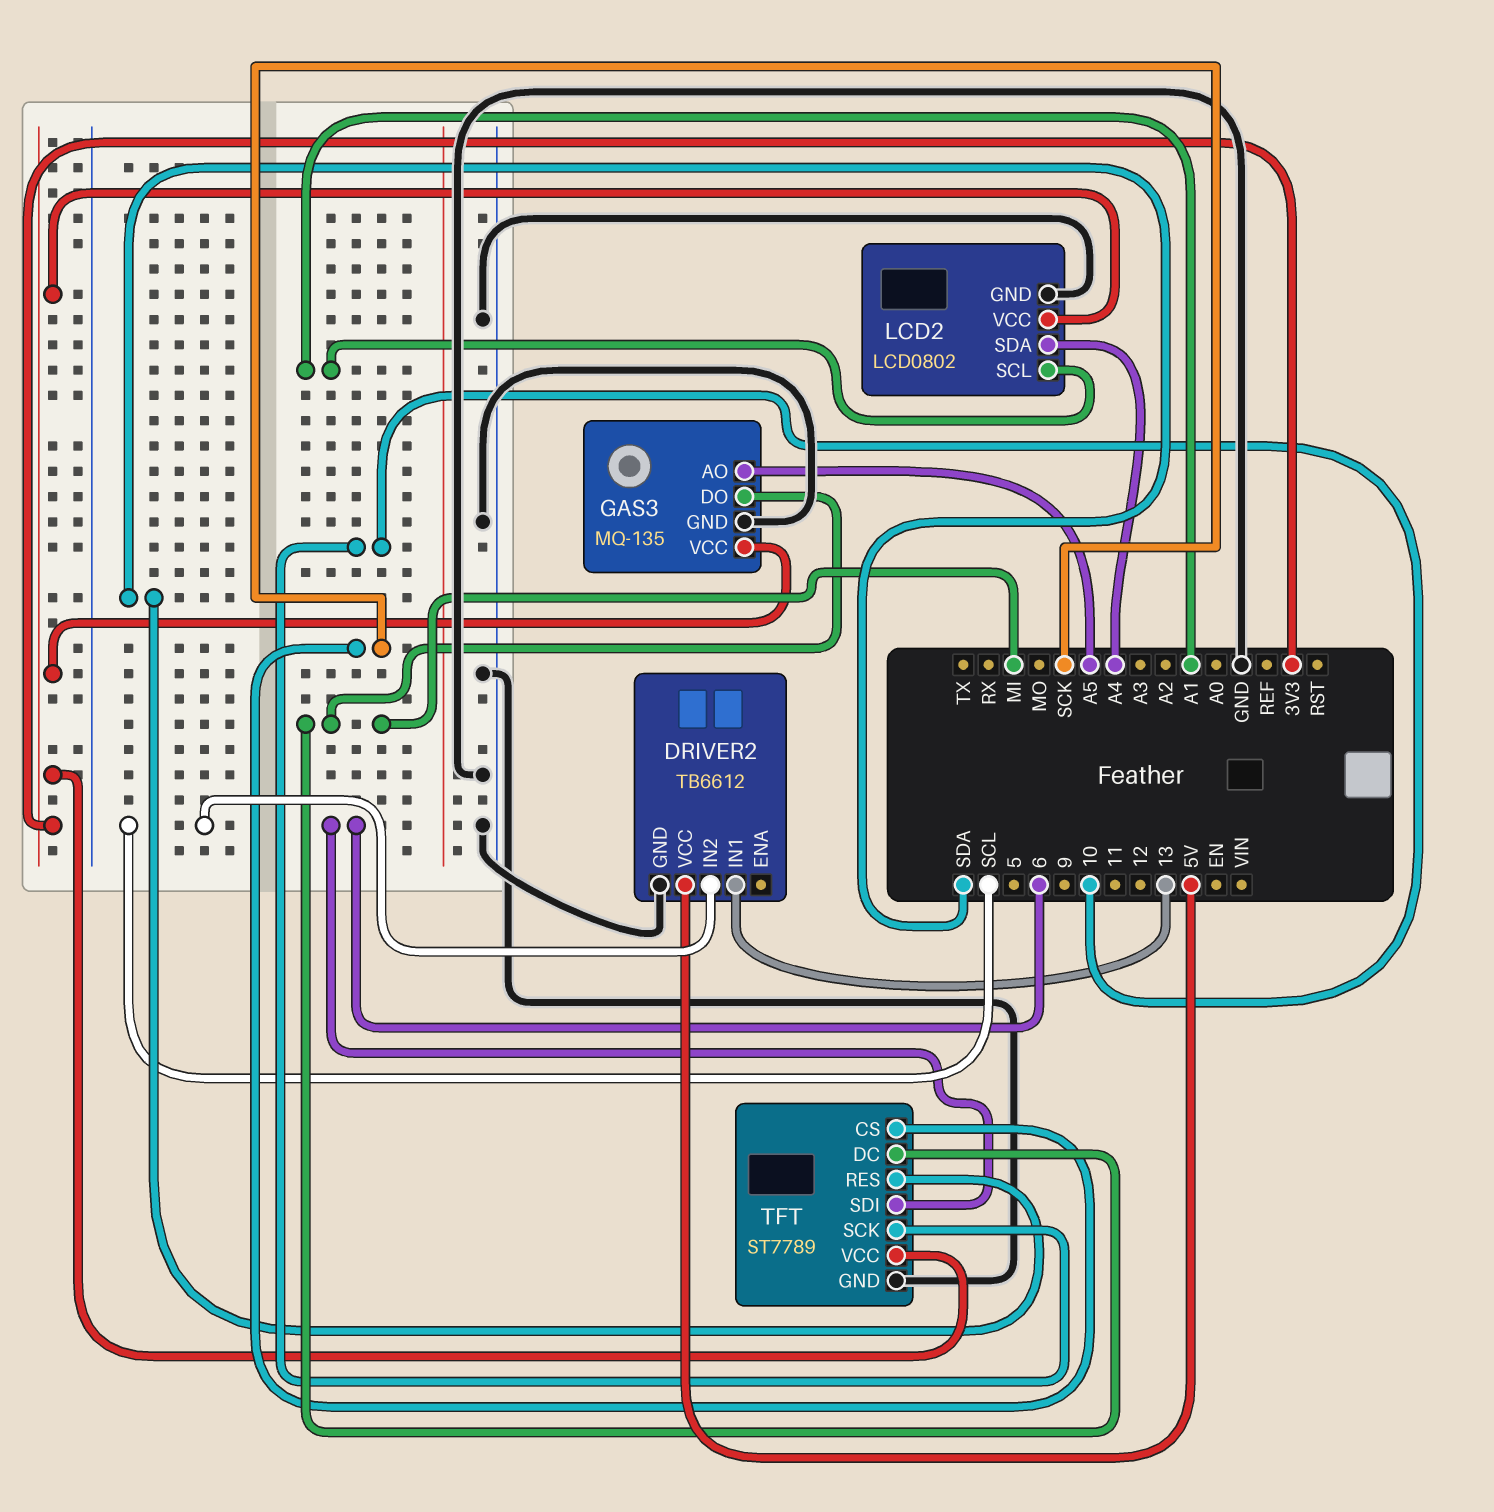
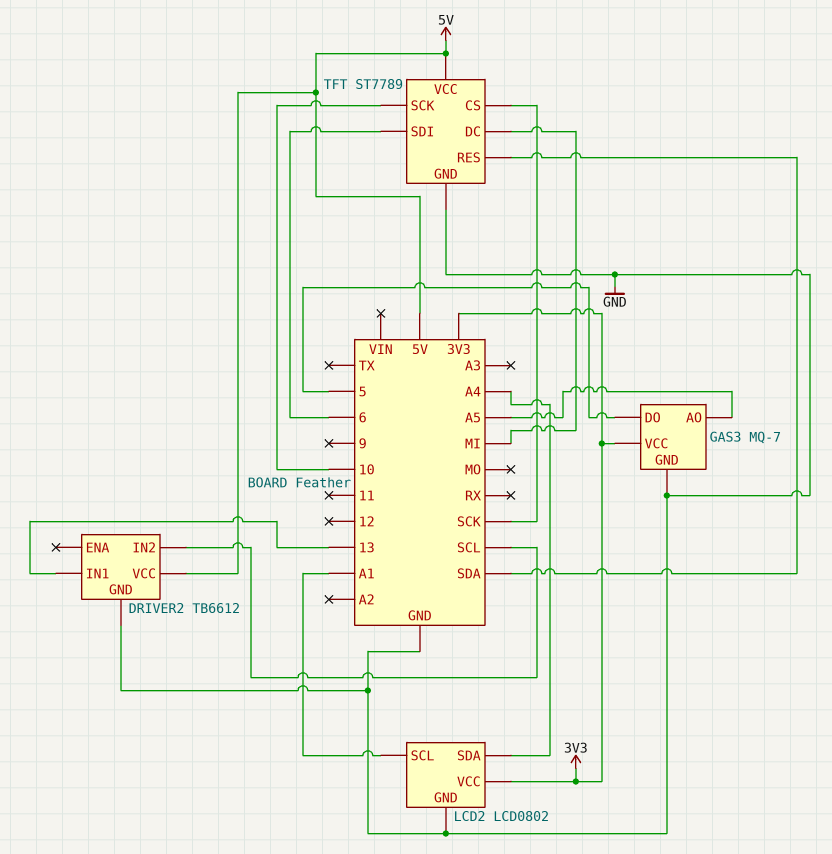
GAS3: MQ-135 -> MQ-7
GAS3 pin DO: MI -> 5
TFT pin VCC: 3V3 -> 5V

